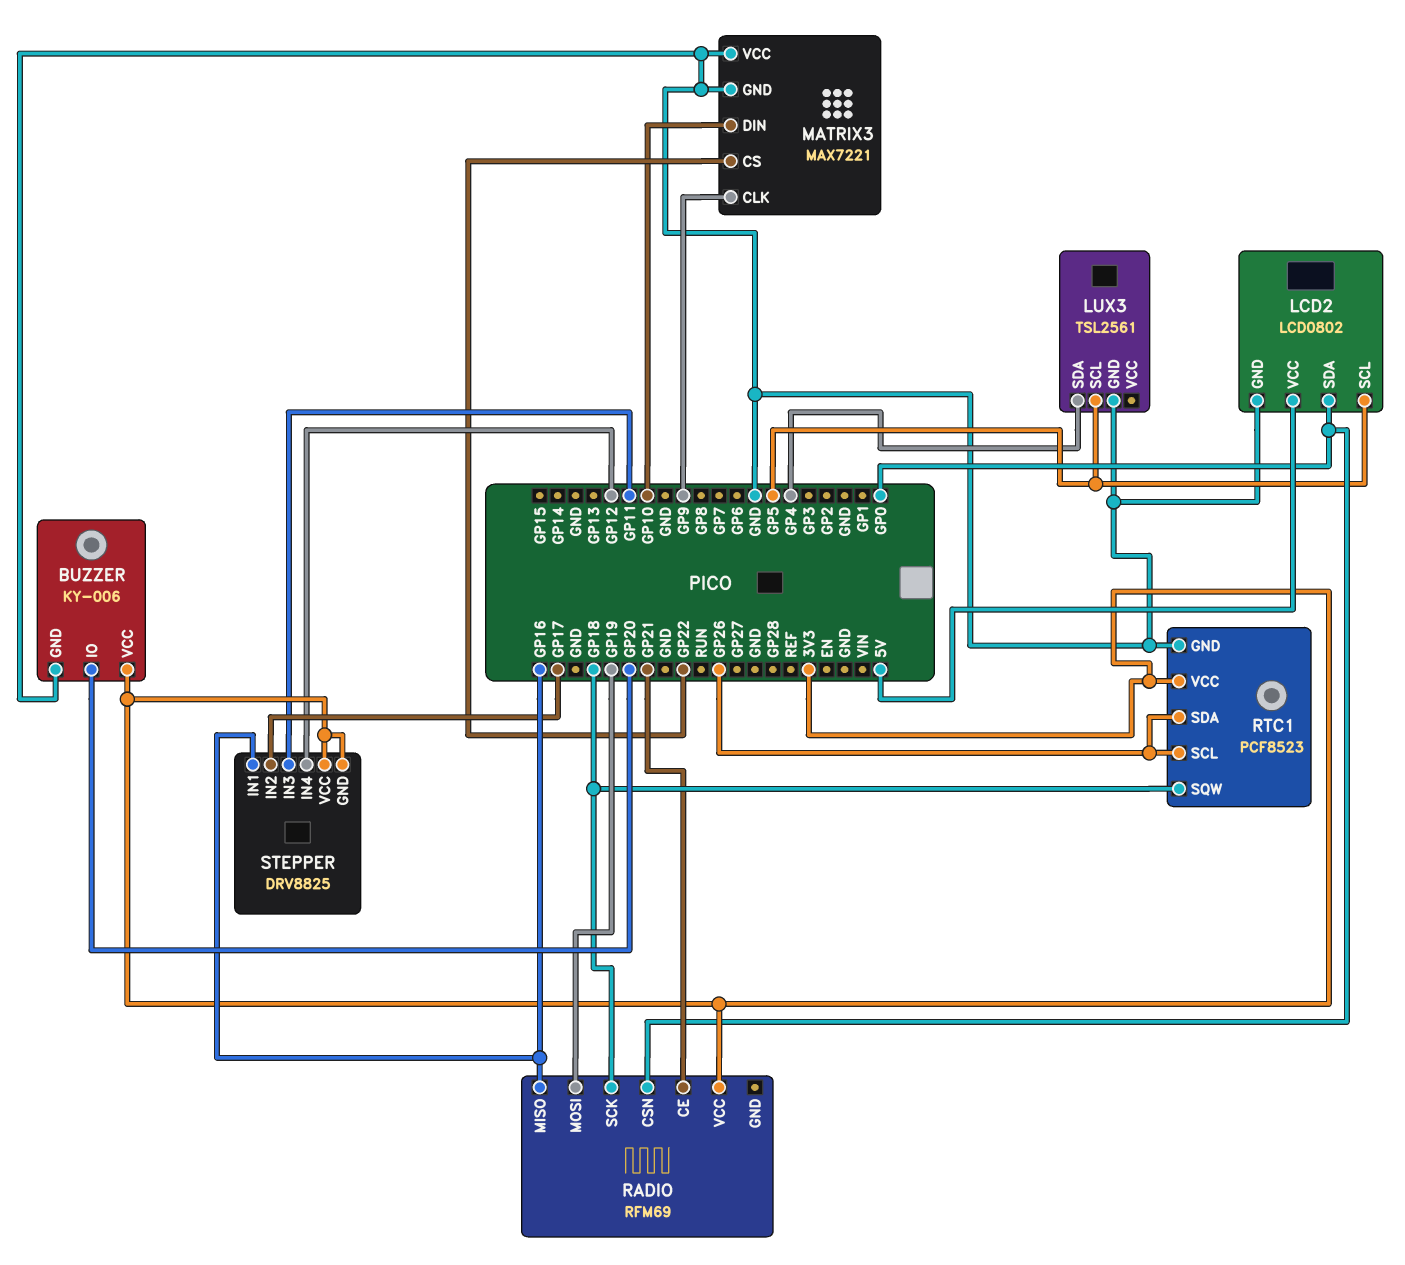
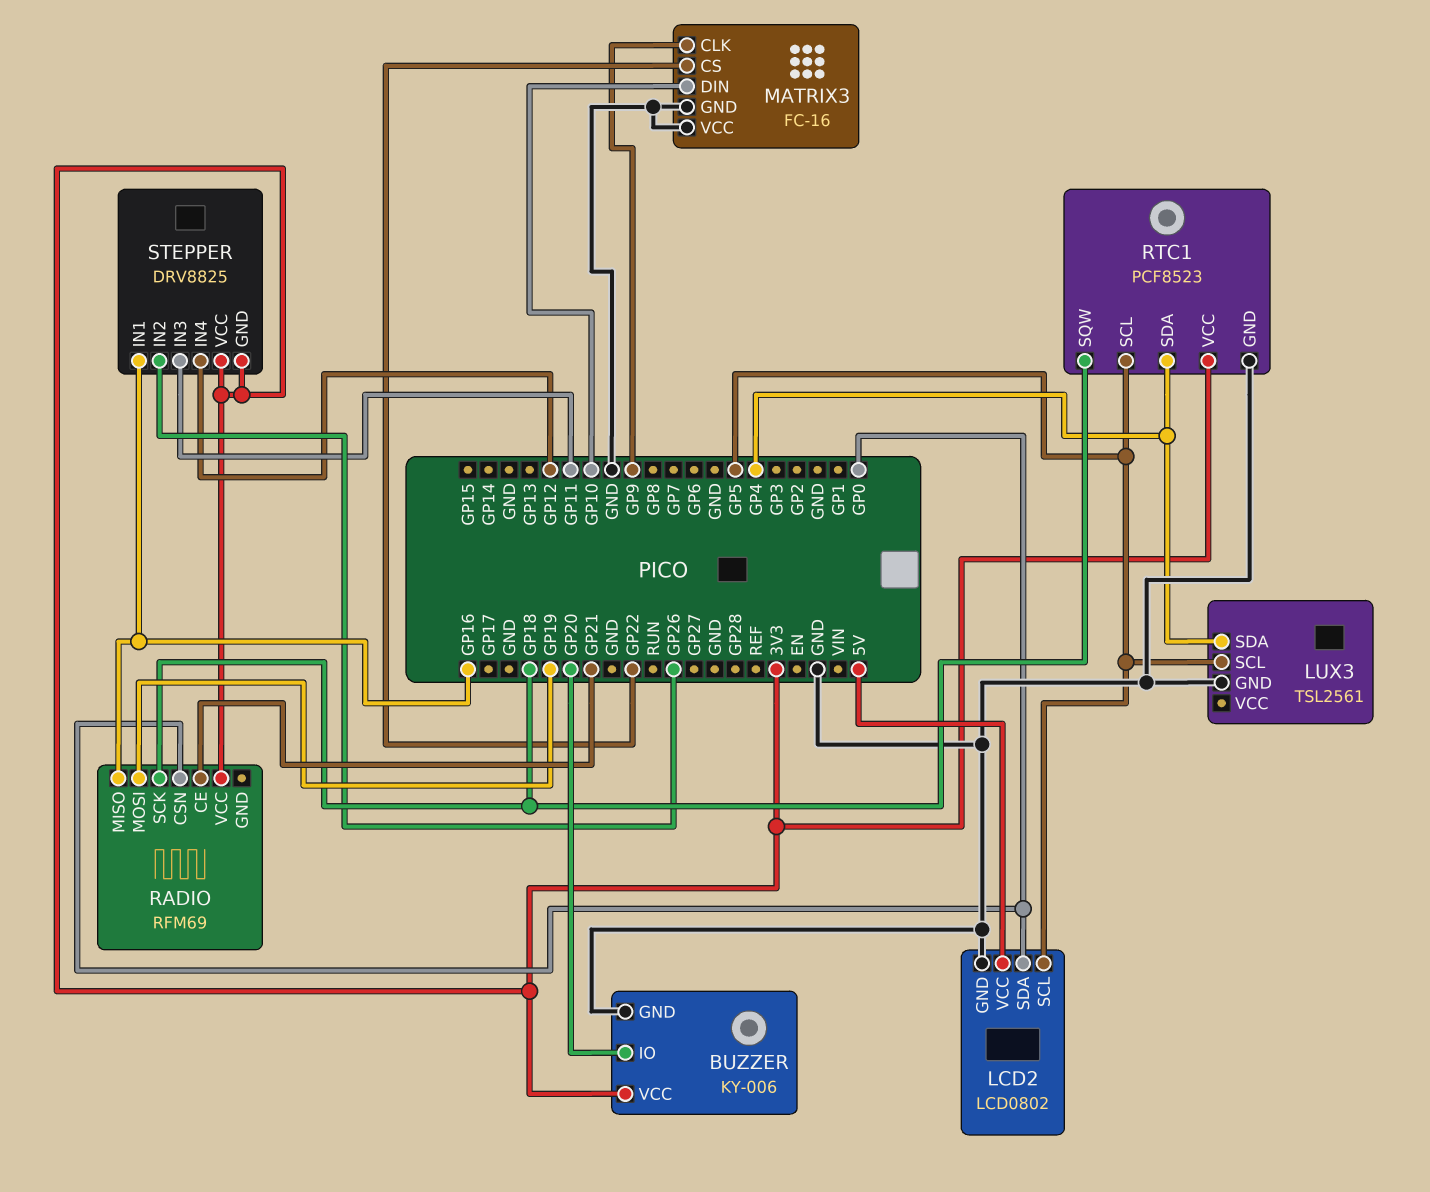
MATRIX3: MAX7221 -> FC-16
RTC1 pin SCL: GP26 -> GP5
RTC1 pin SDA: GP26 -> GP4
STEPPER pin IN2: GP17 -> GP26

